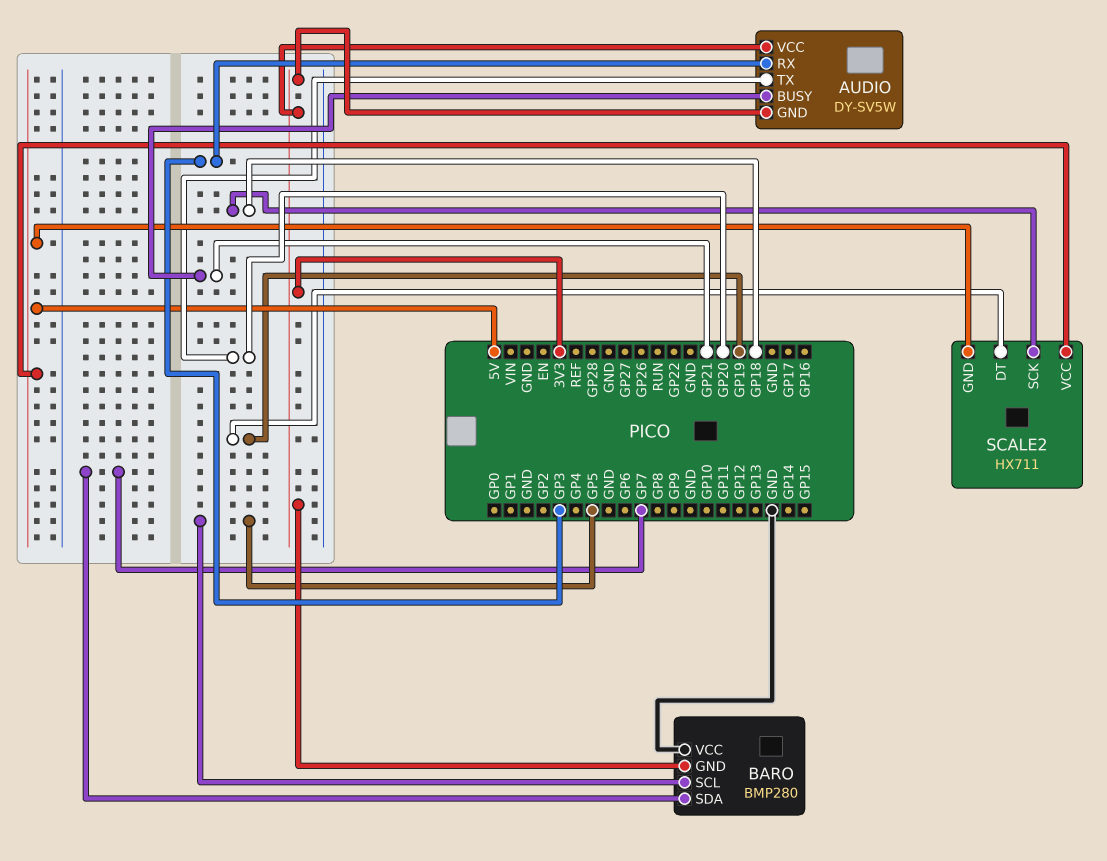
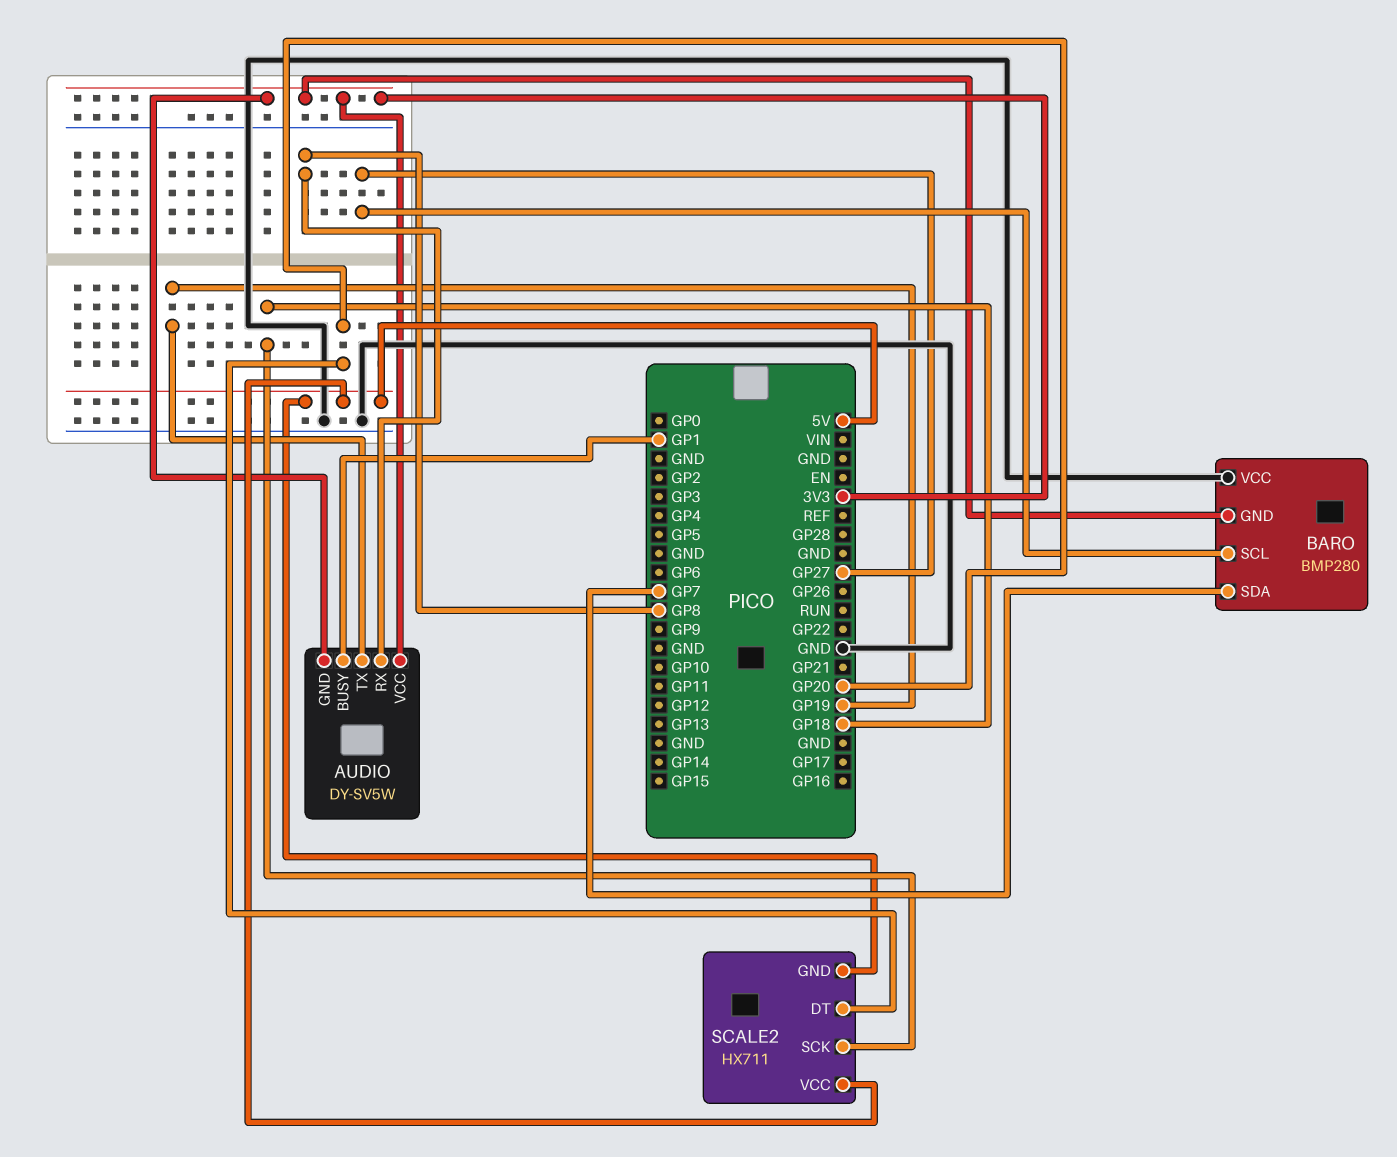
AUDIO pin BUSY: GP21 -> GP1
AUDIO pin RX: GP3 -> GP8
AUDIO pin TX: GP20 -> GP19
BARO pin SCL: GP5 -> GP27
SCALE2 pin DT: GP19 -> GP20

